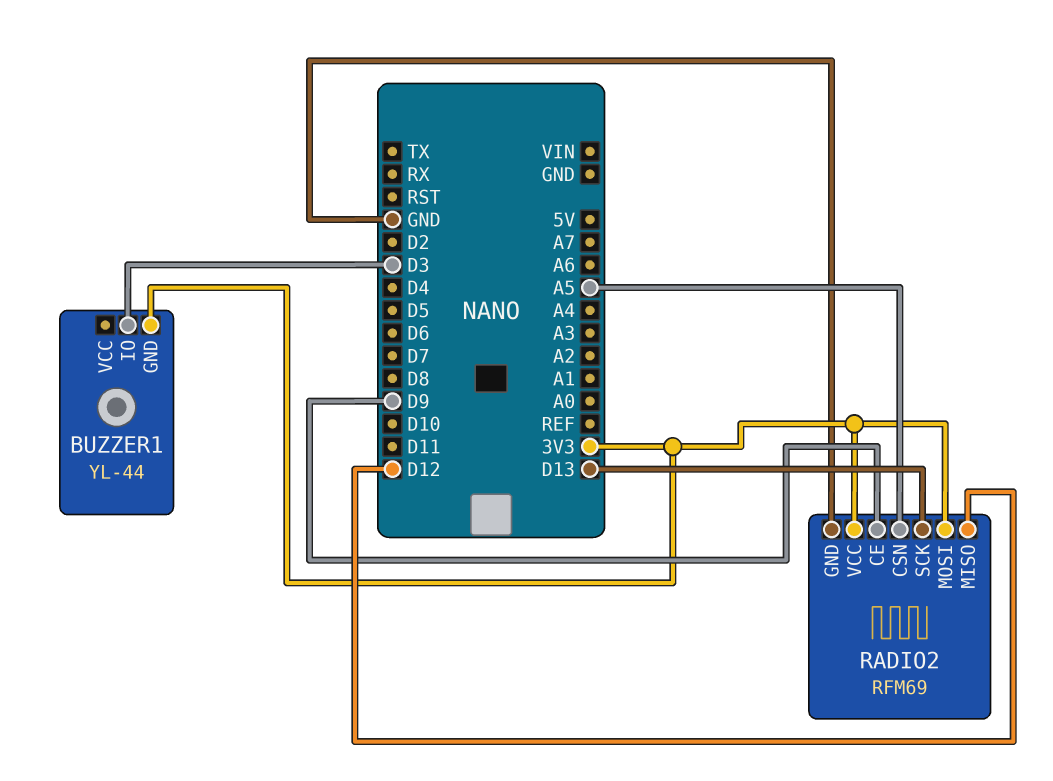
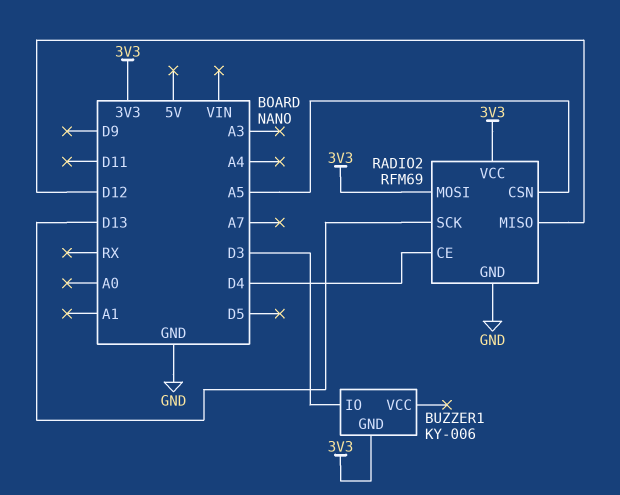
BUZZER1: YL-44 -> KY-006
RADIO2 pin CE: D9 -> D4

